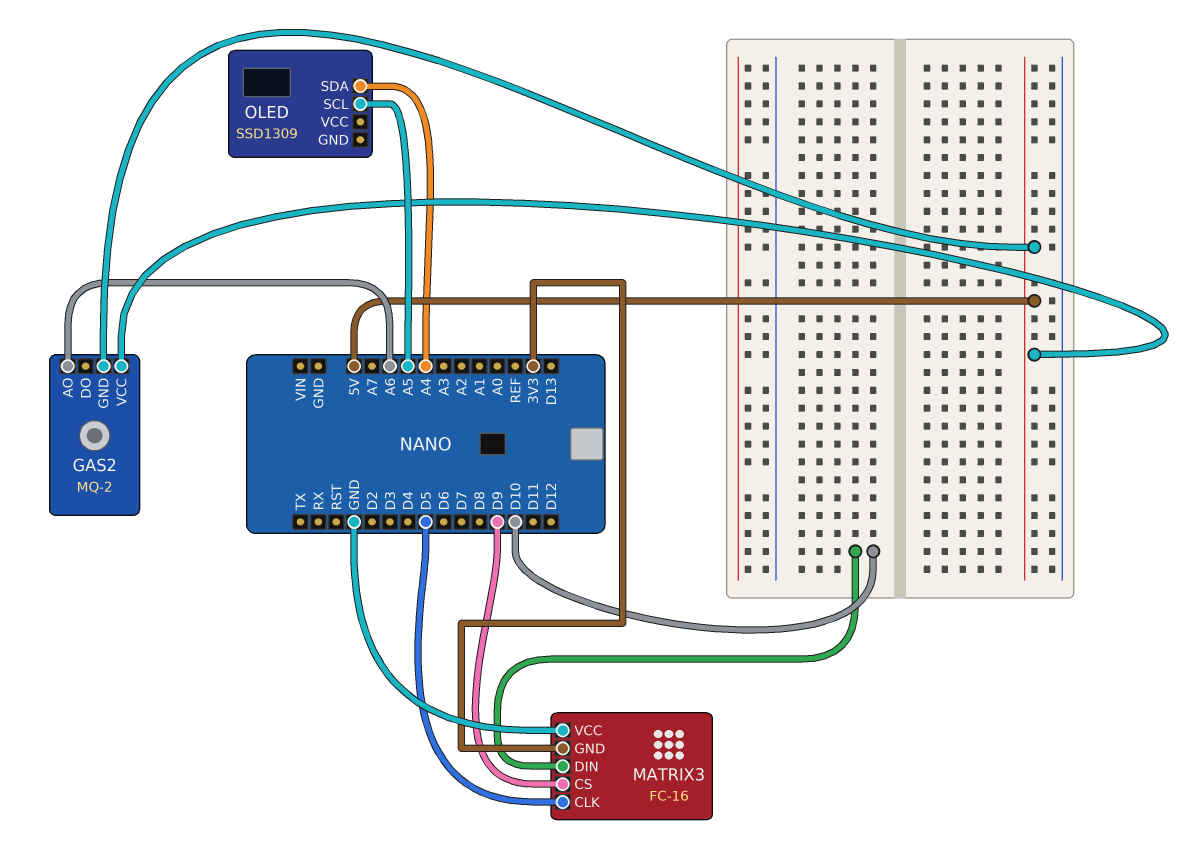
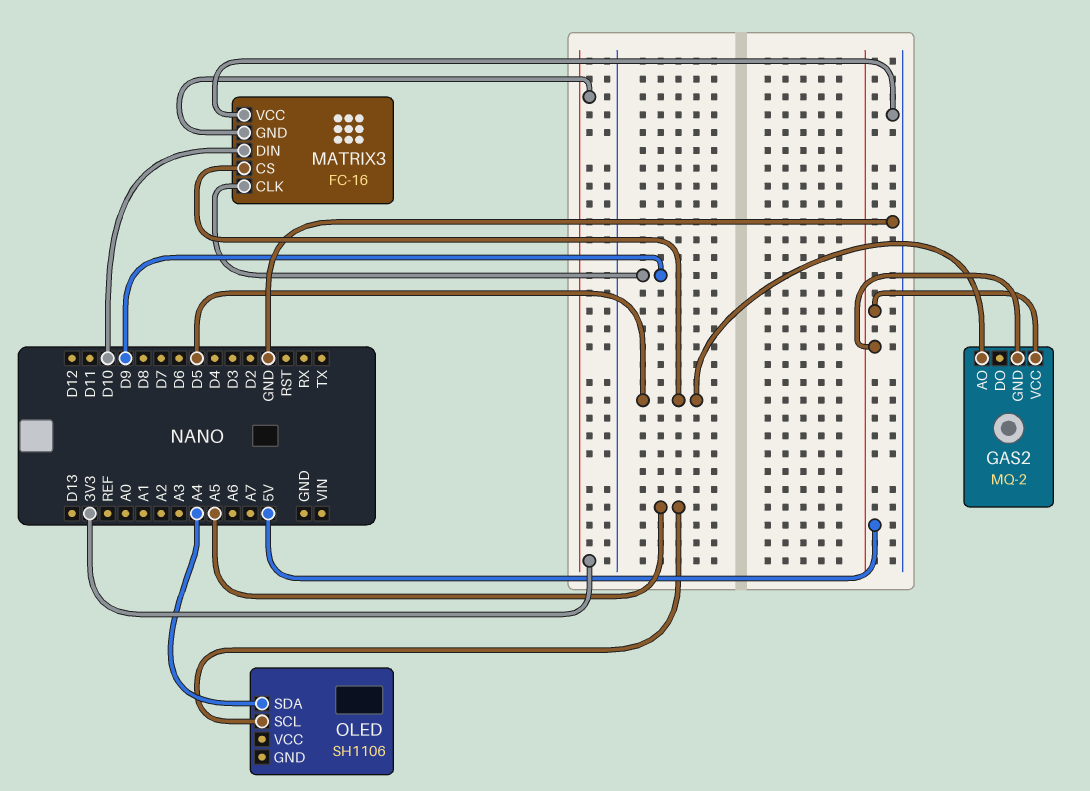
GAS2 pin AO: A6 -> D5
MATRIX3 pin CLK: D5 -> D9
MATRIX3 pin CS: D9 -> D5
OLED: SSD1309 -> SH1106

